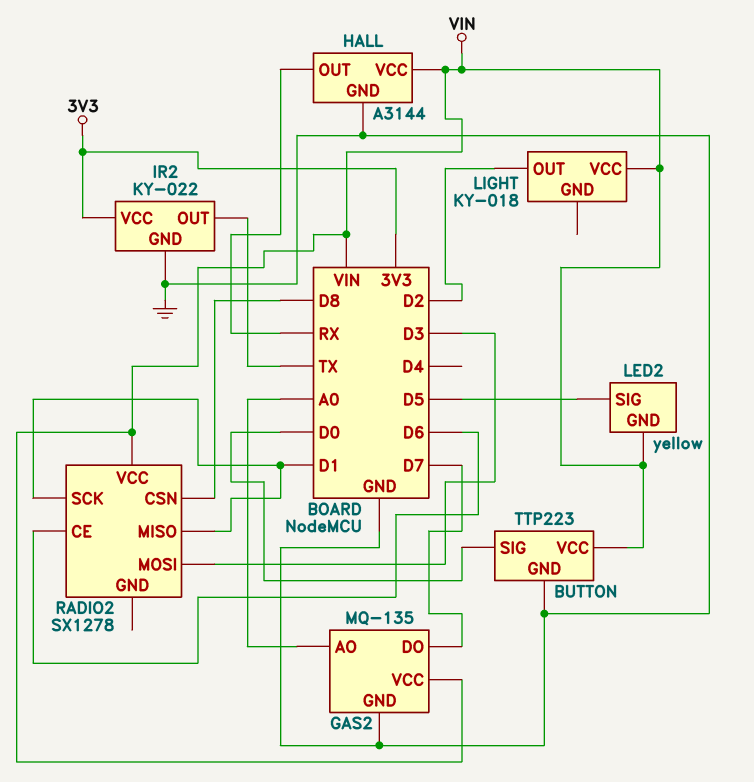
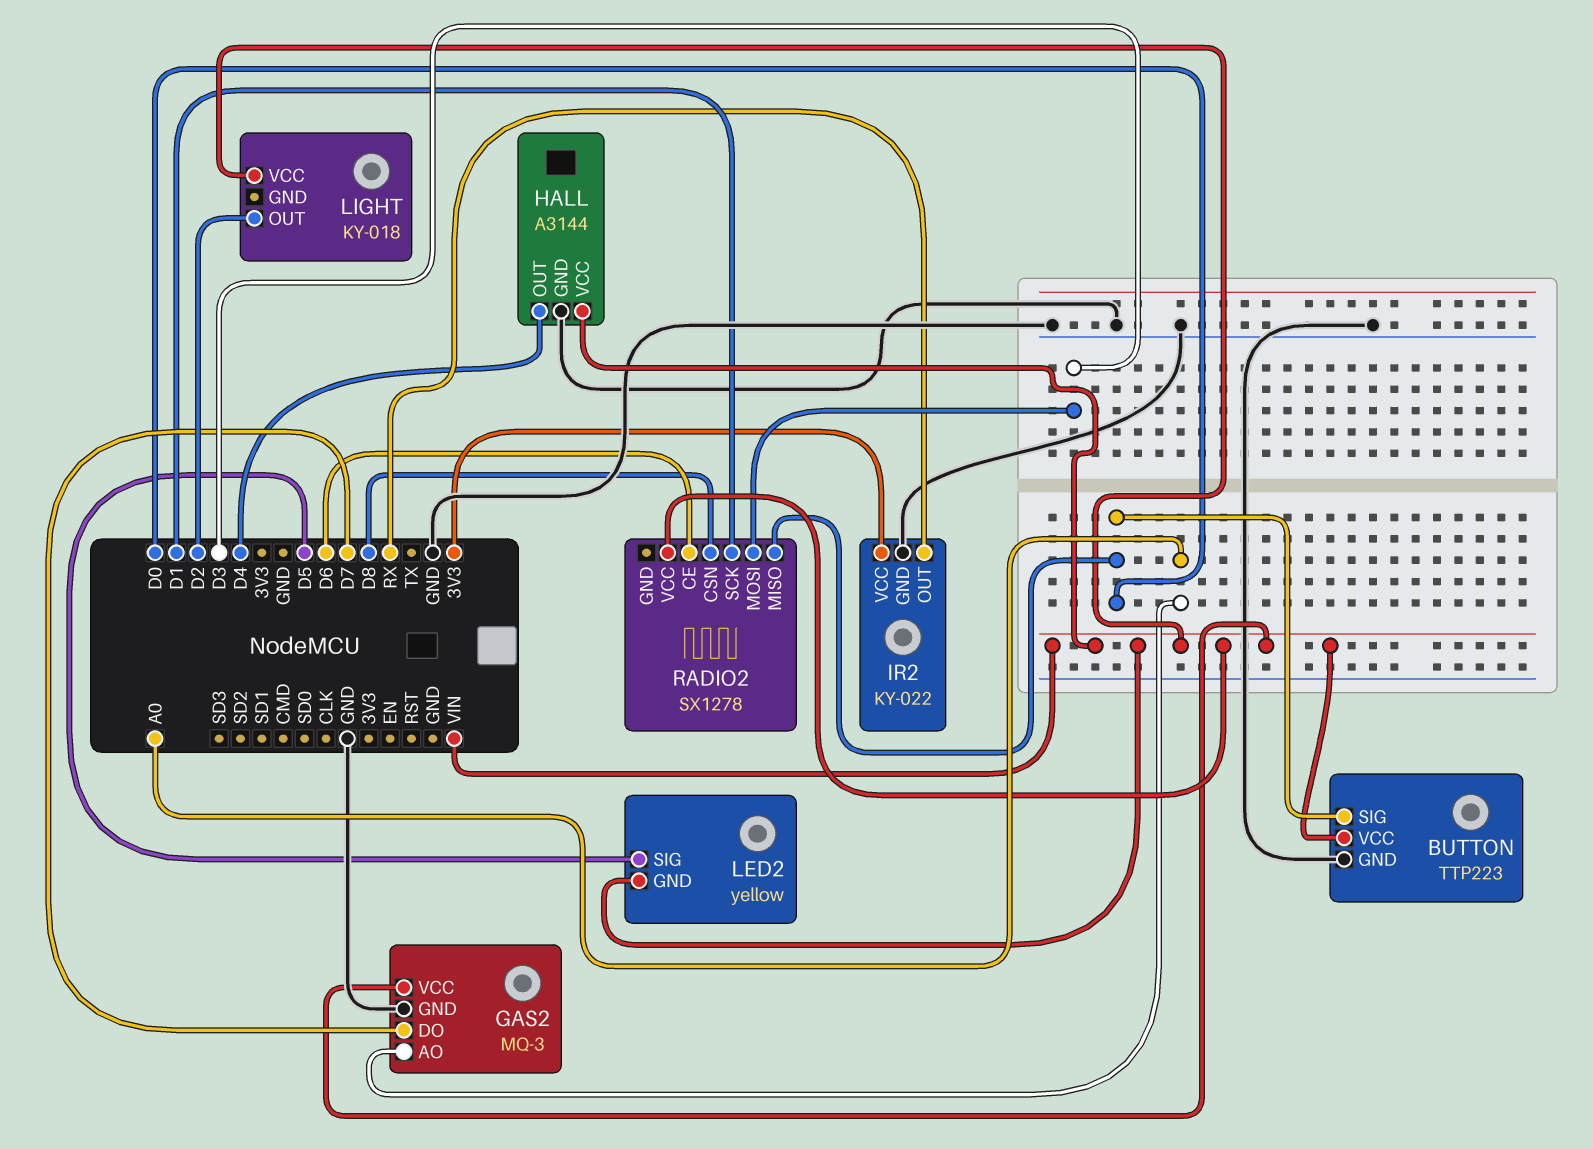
GAS2: MQ-135 -> MQ-3
HALL pin OUT: RX -> D4
IR2 pin OUT: TX -> RX
RADIO2 pin MISO: D1 -> D0

